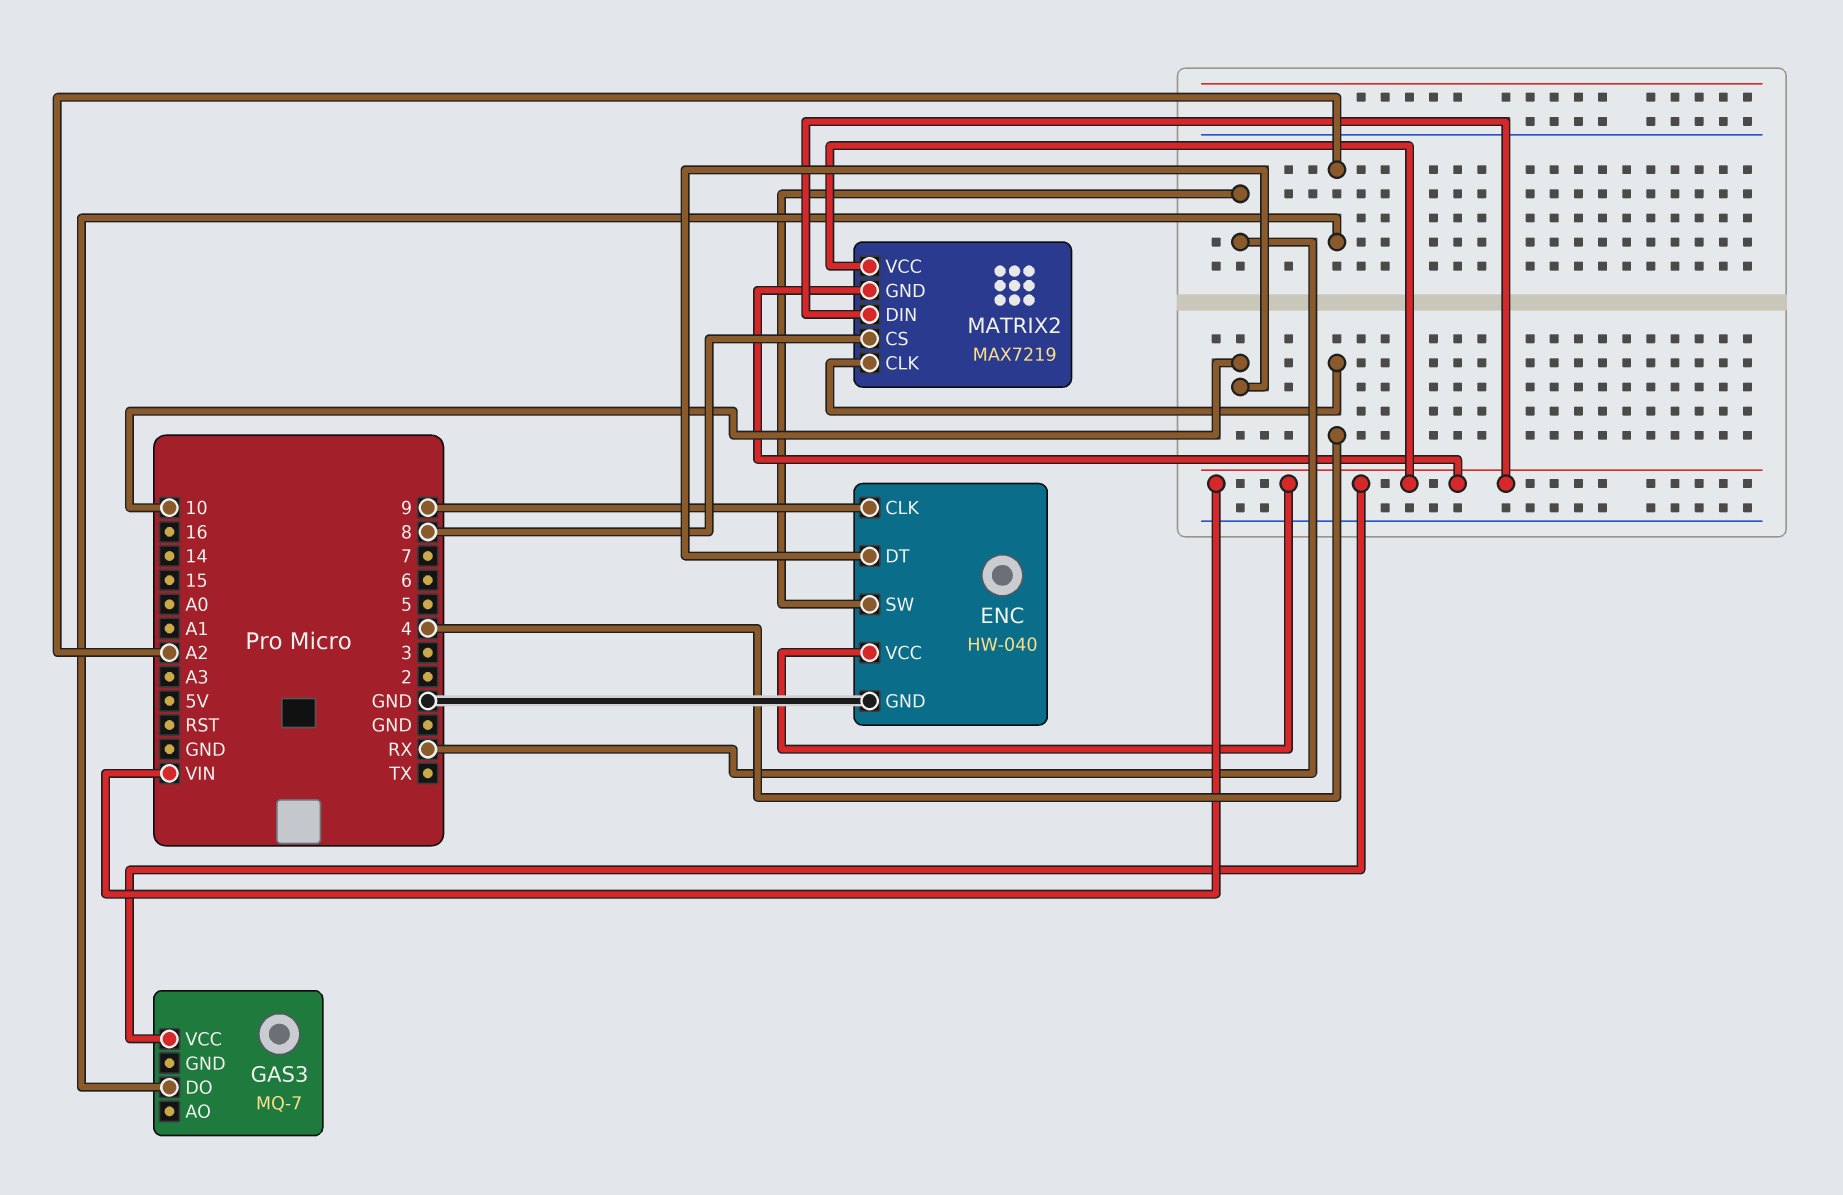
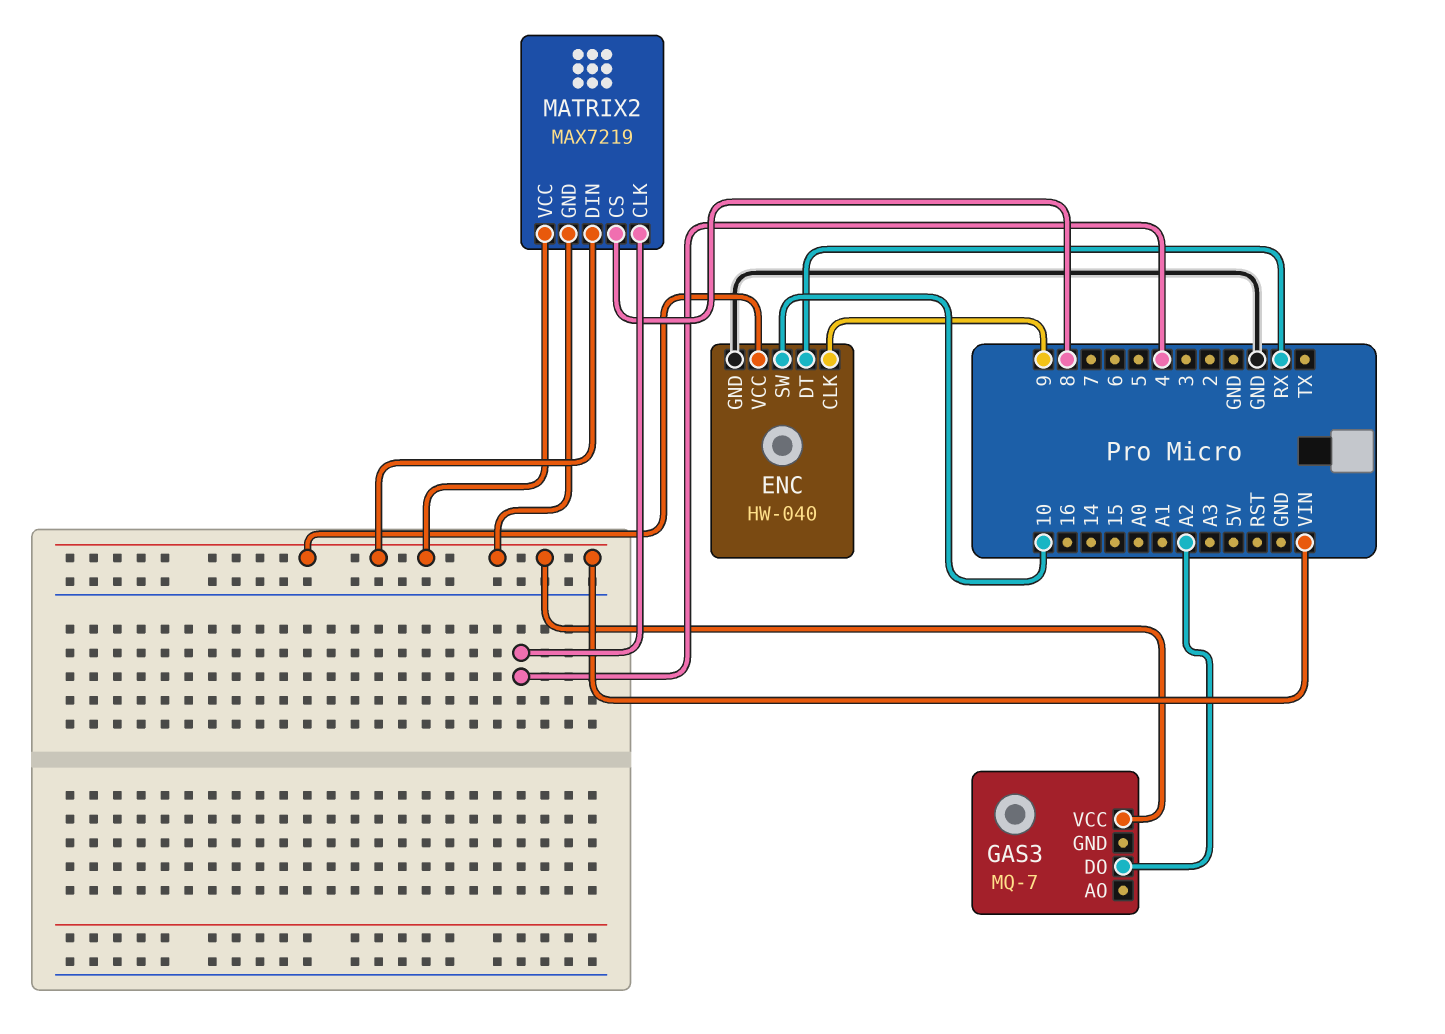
ENC pin DT: 10 -> RX
ENC pin SW: RX -> 10

